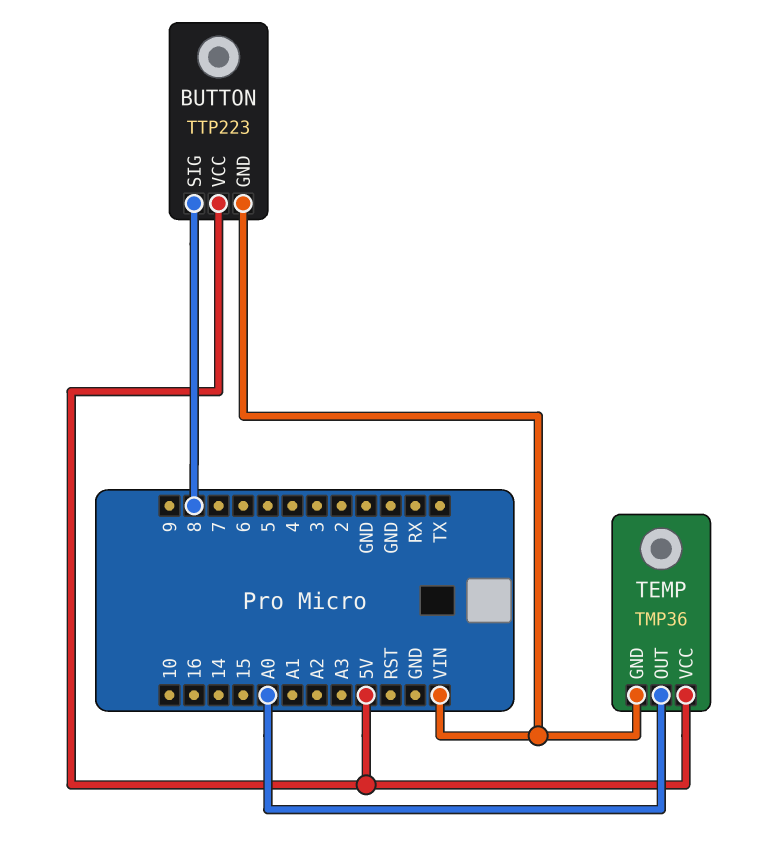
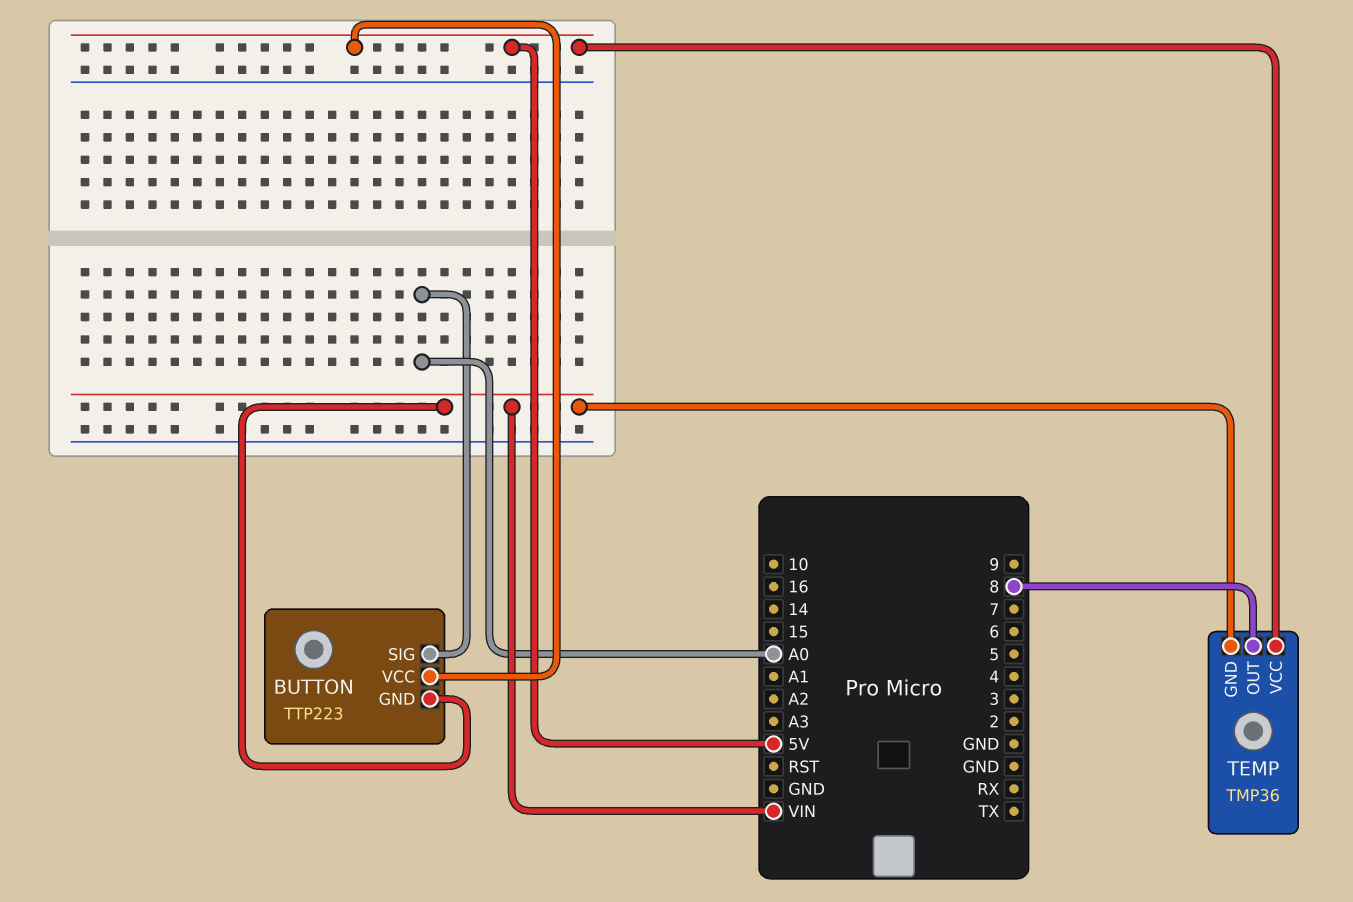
BUTTON pin SIG: 8 -> A0
TEMP pin OUT: A0 -> 8

